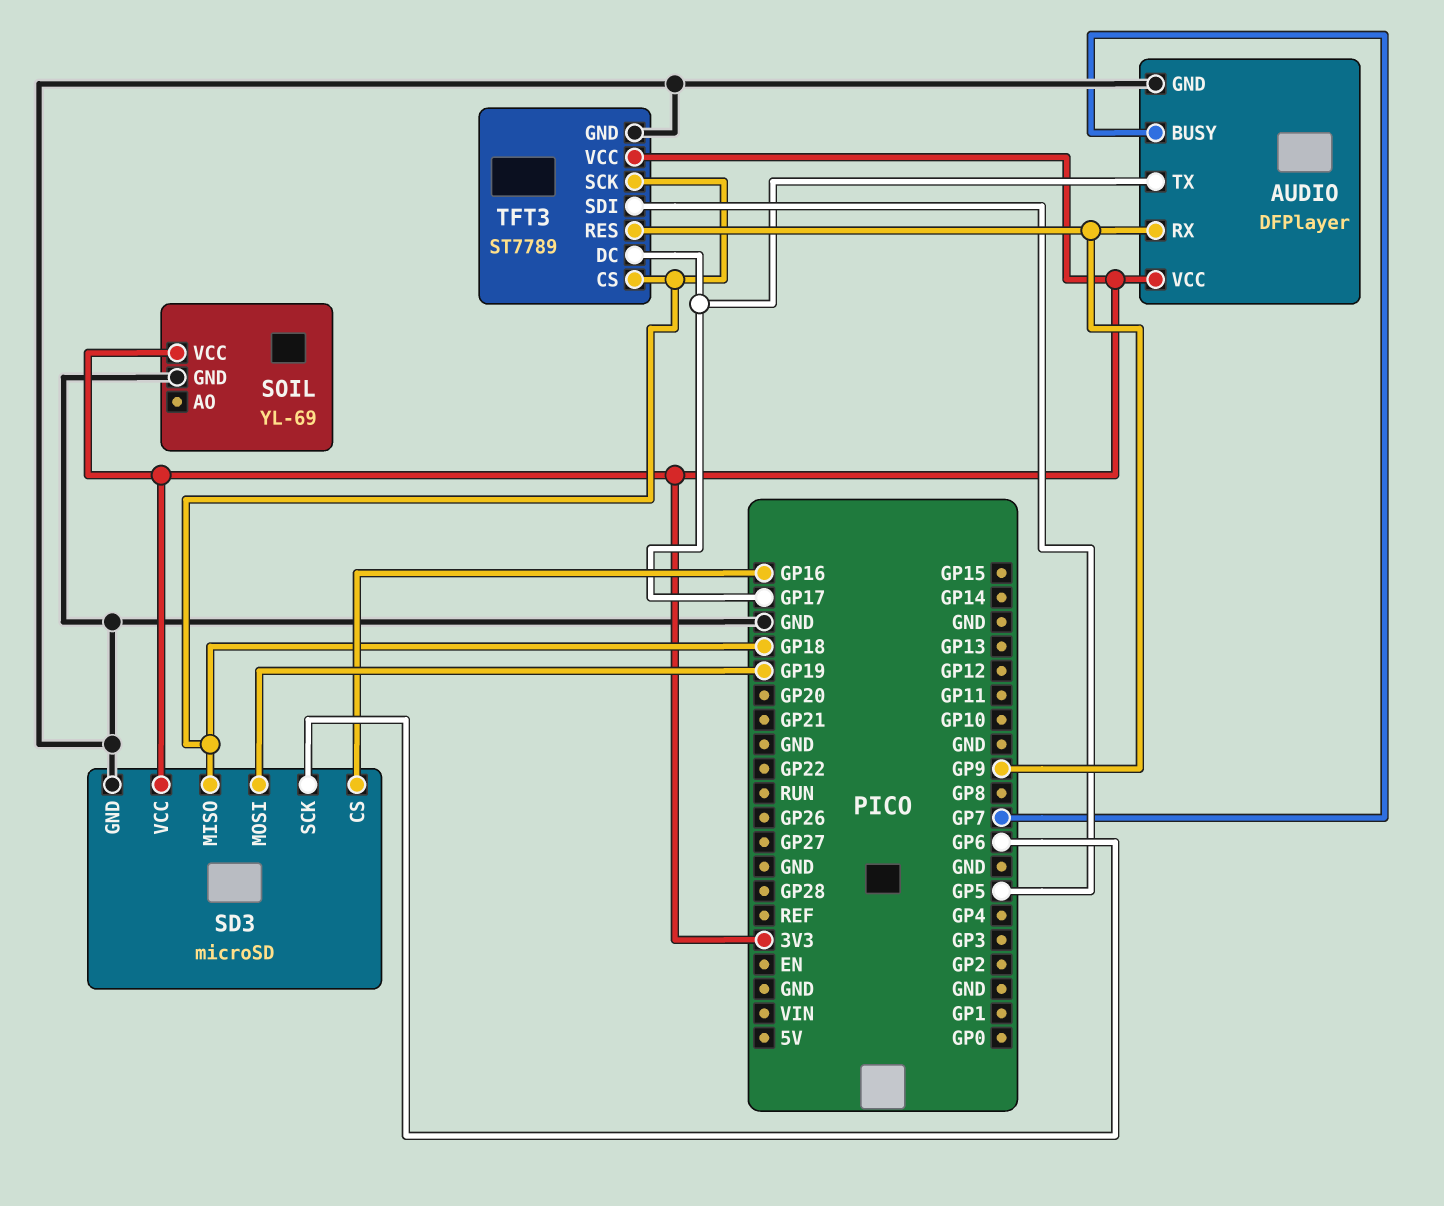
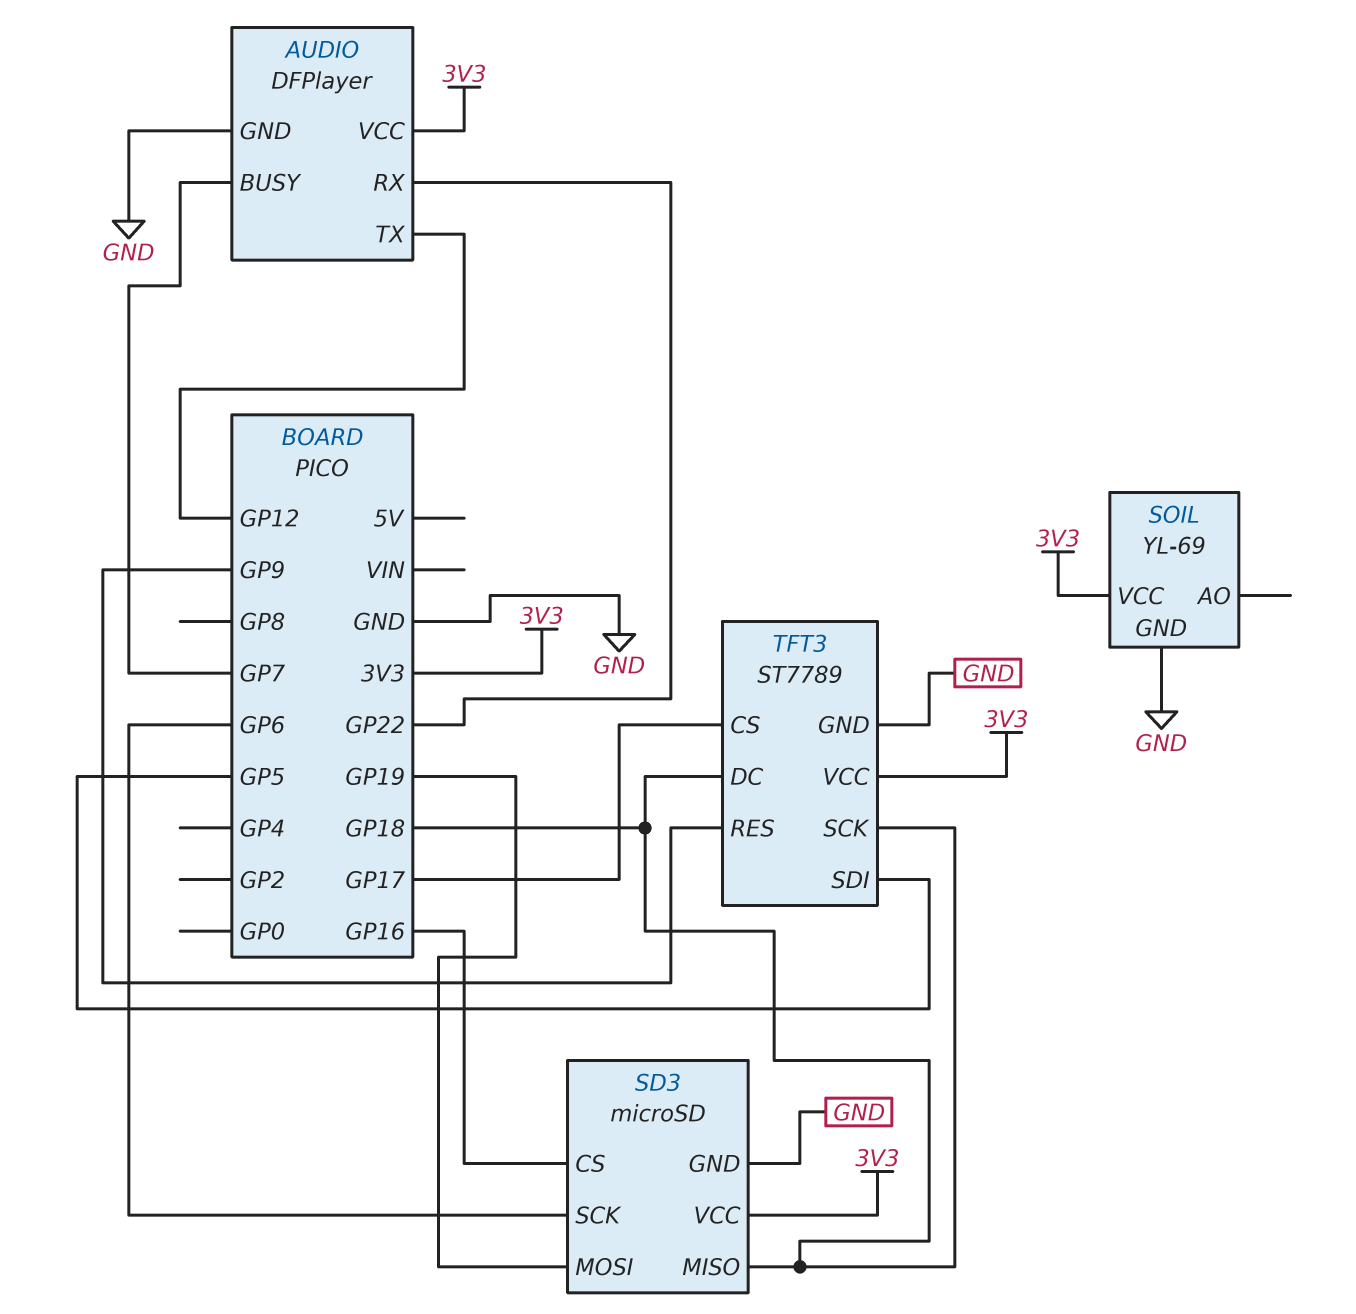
AUDIO pin RX: GP9 -> GP22
AUDIO pin TX: GP17 -> GP12
TFT3 pin CS: GP18 -> GP17
TFT3 pin DC: GP17 -> GP18

